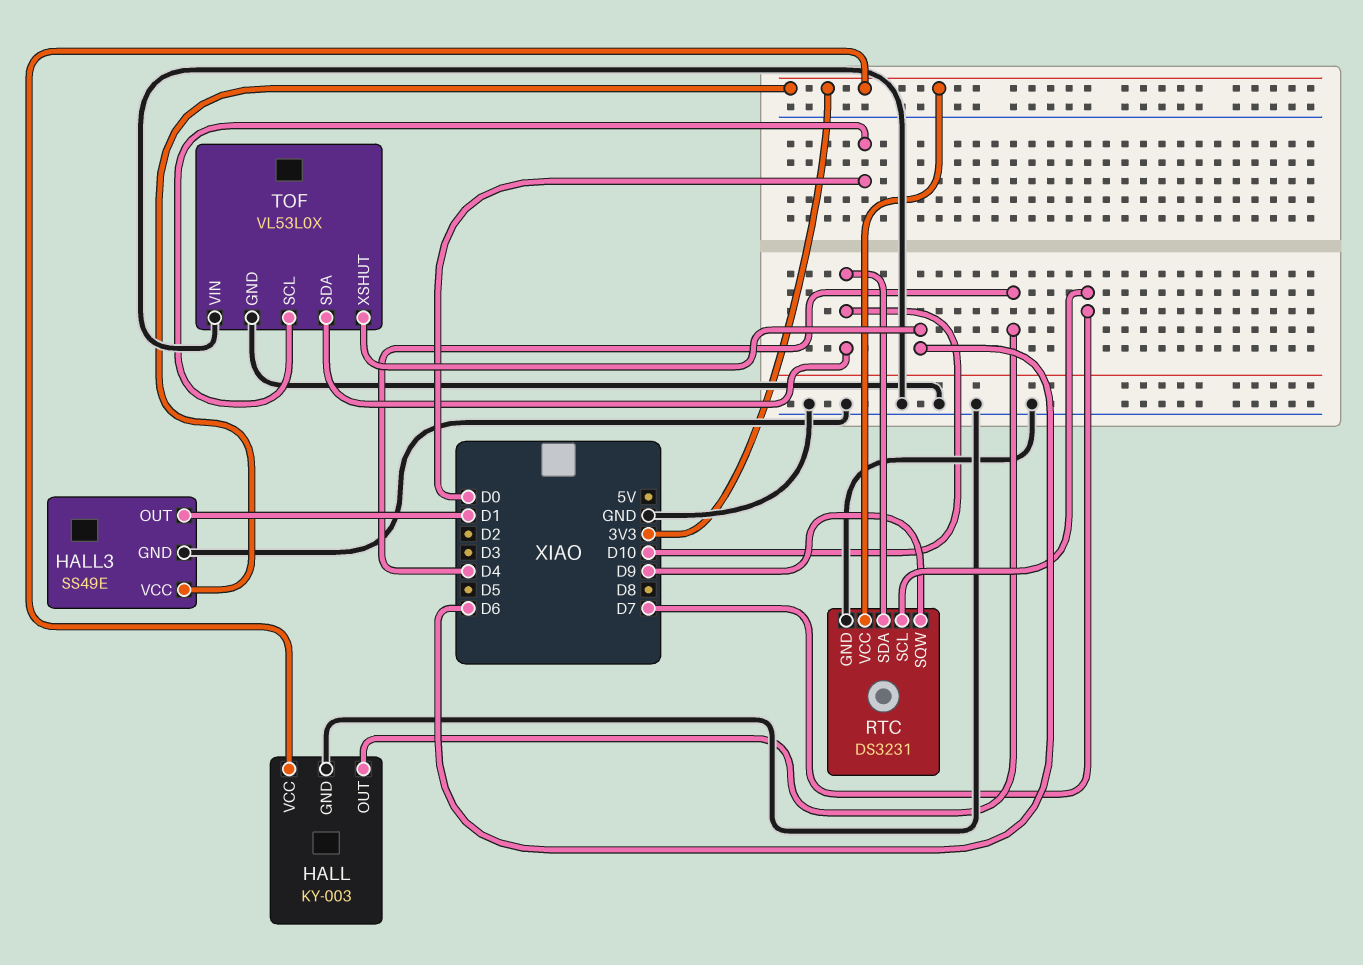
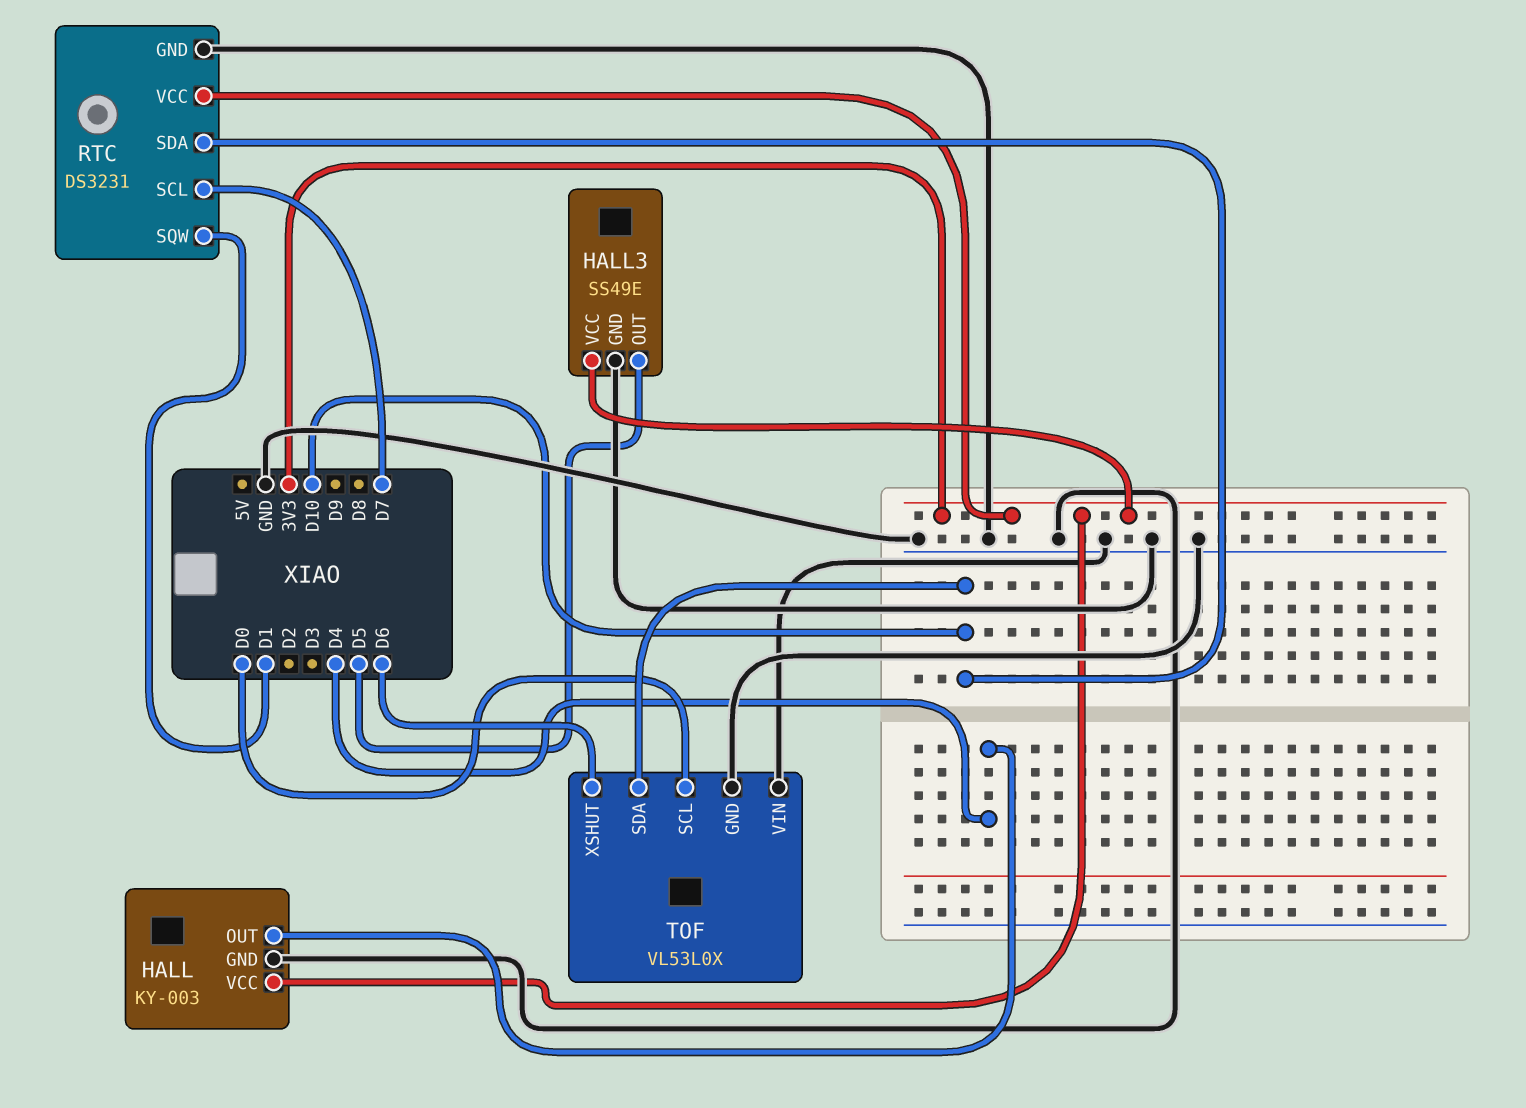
HALL3 pin OUT: D1 -> D5
RTC pin SQW: D9 -> D1

